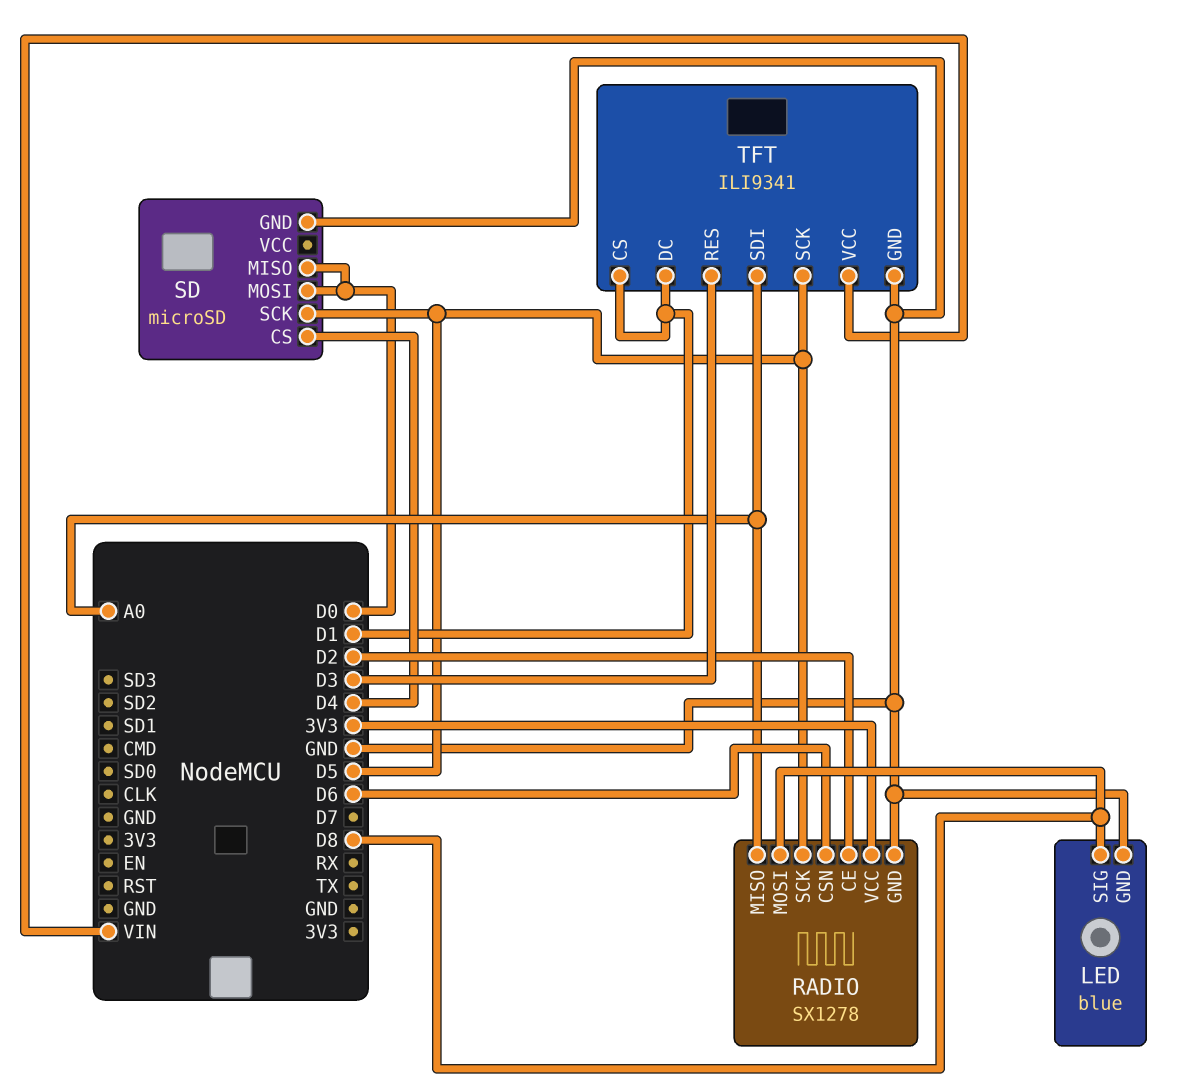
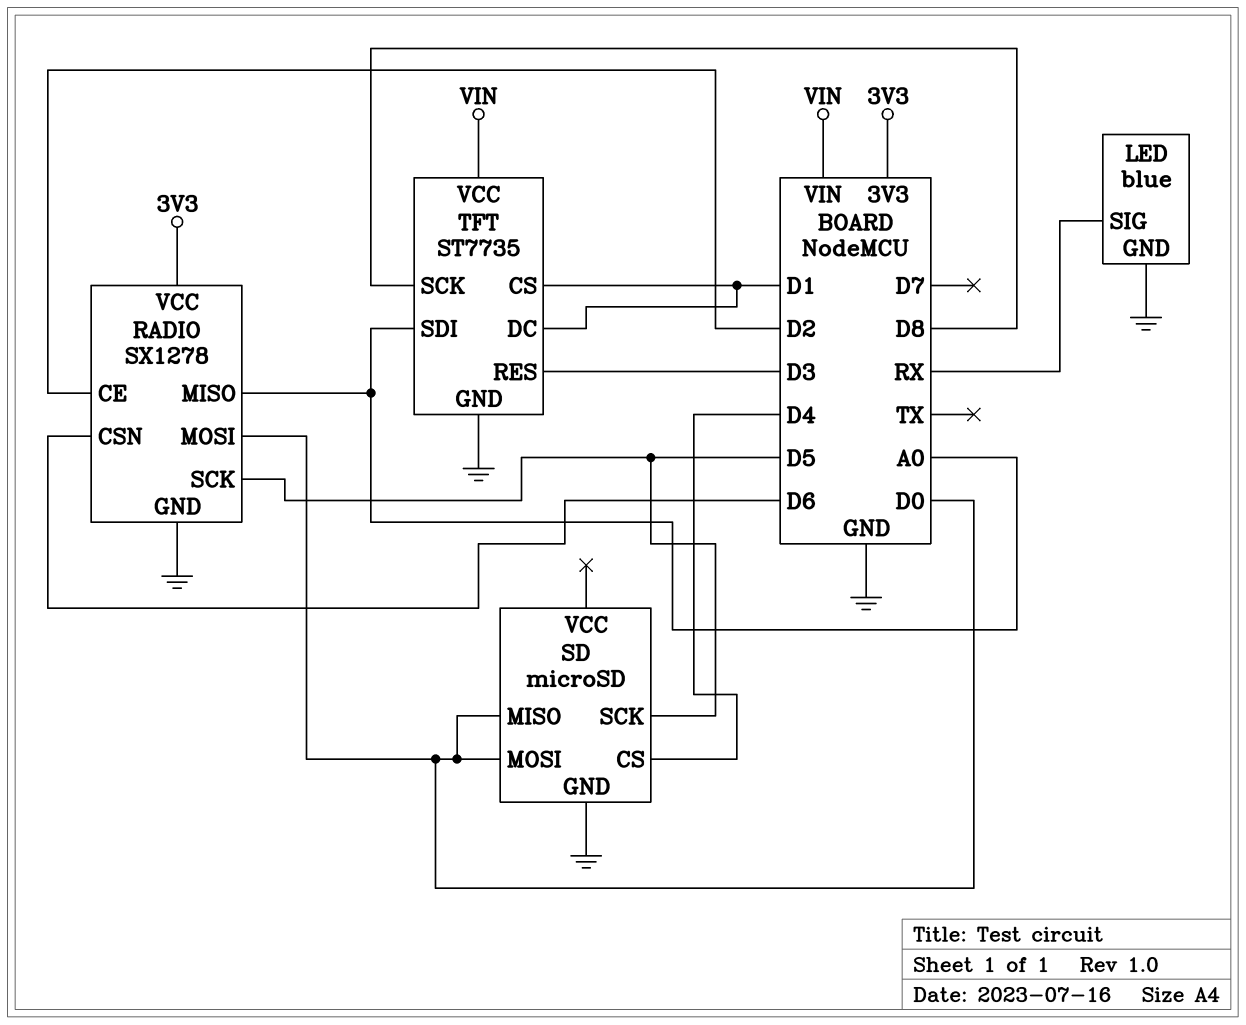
LED pin SIG: D8 -> RX
RADIO pin MOSI: D8 -> D0
TFT: ILI9341 -> ST7735
TFT pin SCK: D5 -> D8

